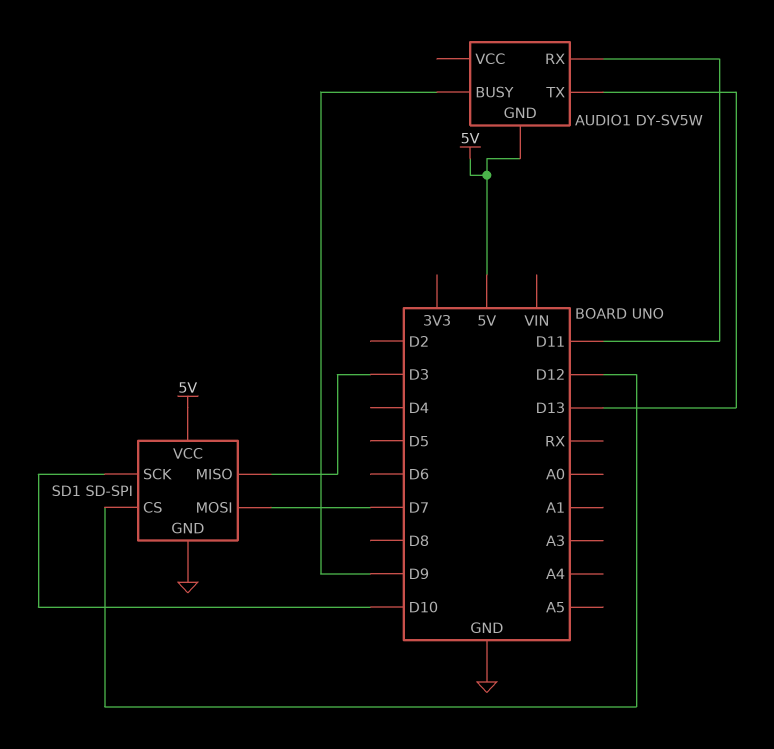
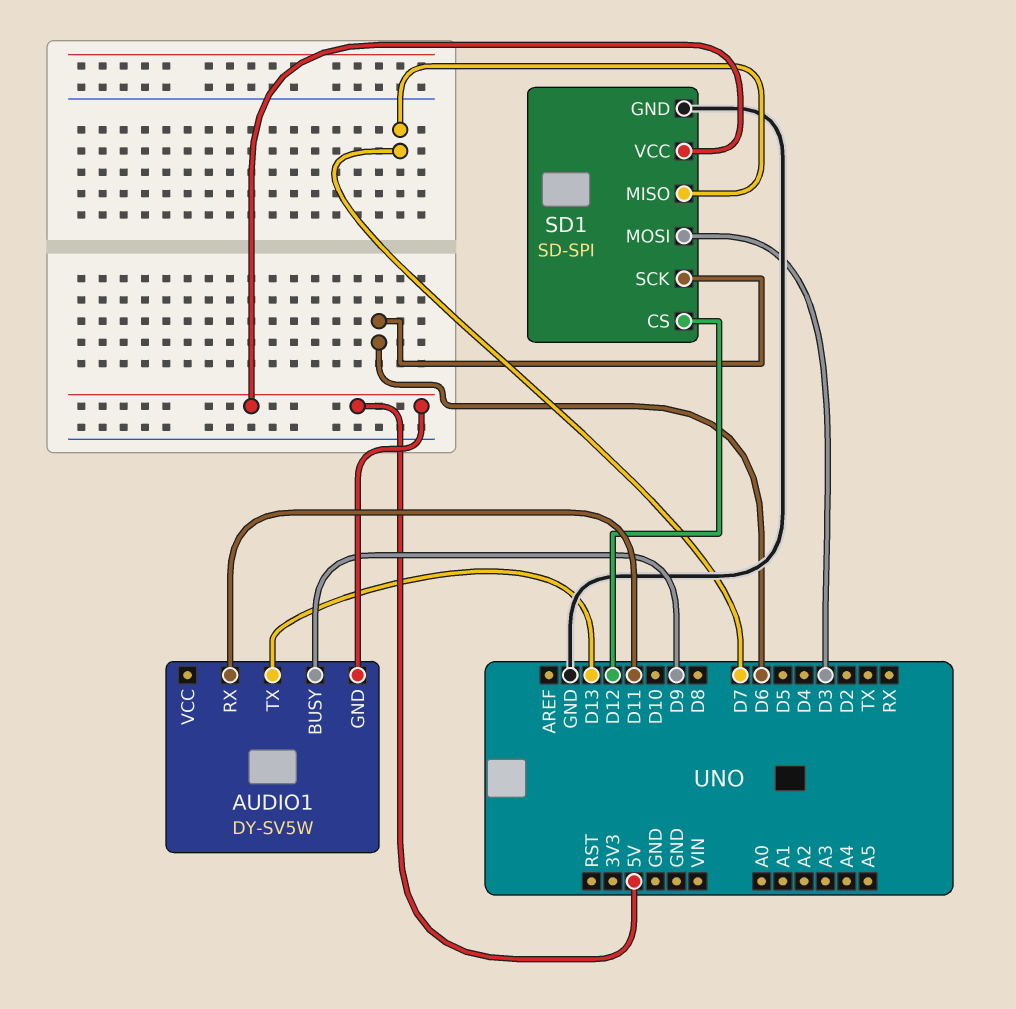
SD1 pin MISO: D3 -> D7
SD1 pin MOSI: D7 -> D3
SD1 pin SCK: D10 -> D6

